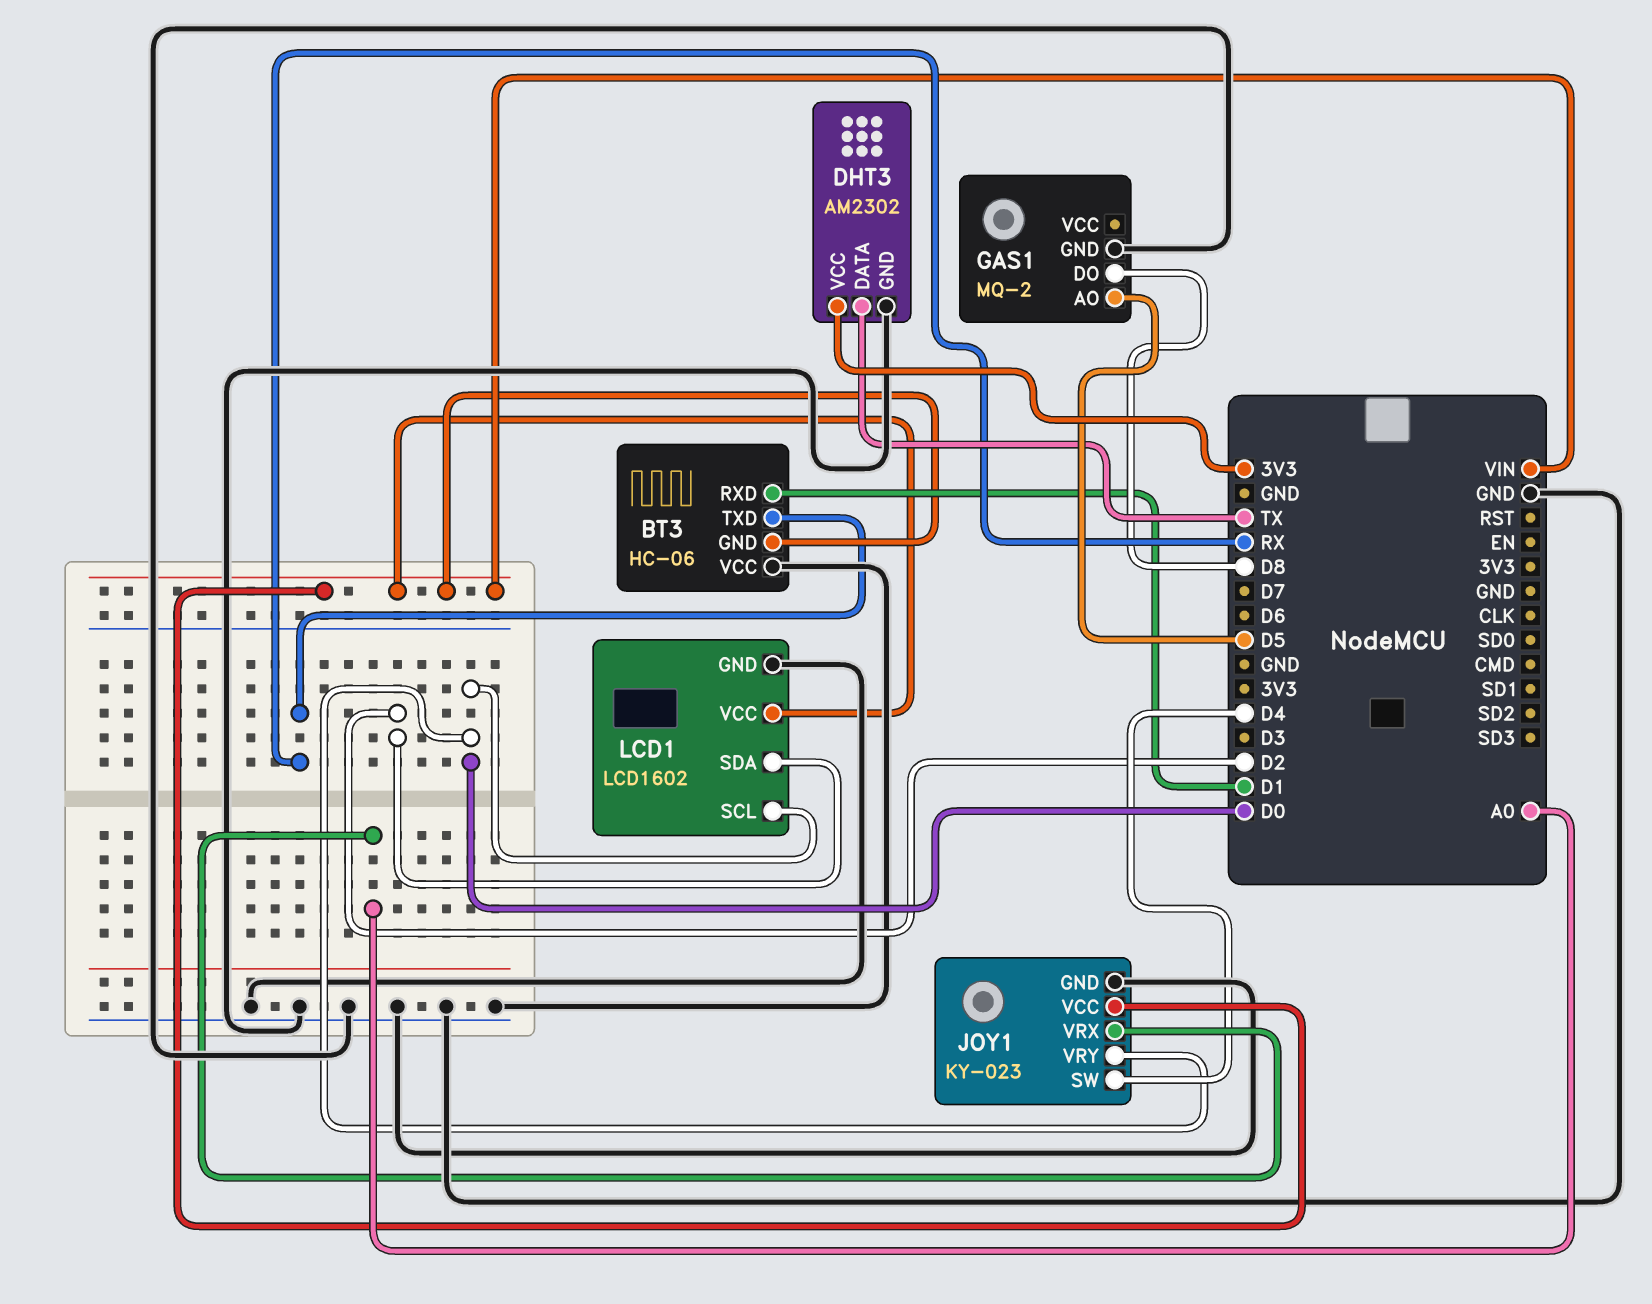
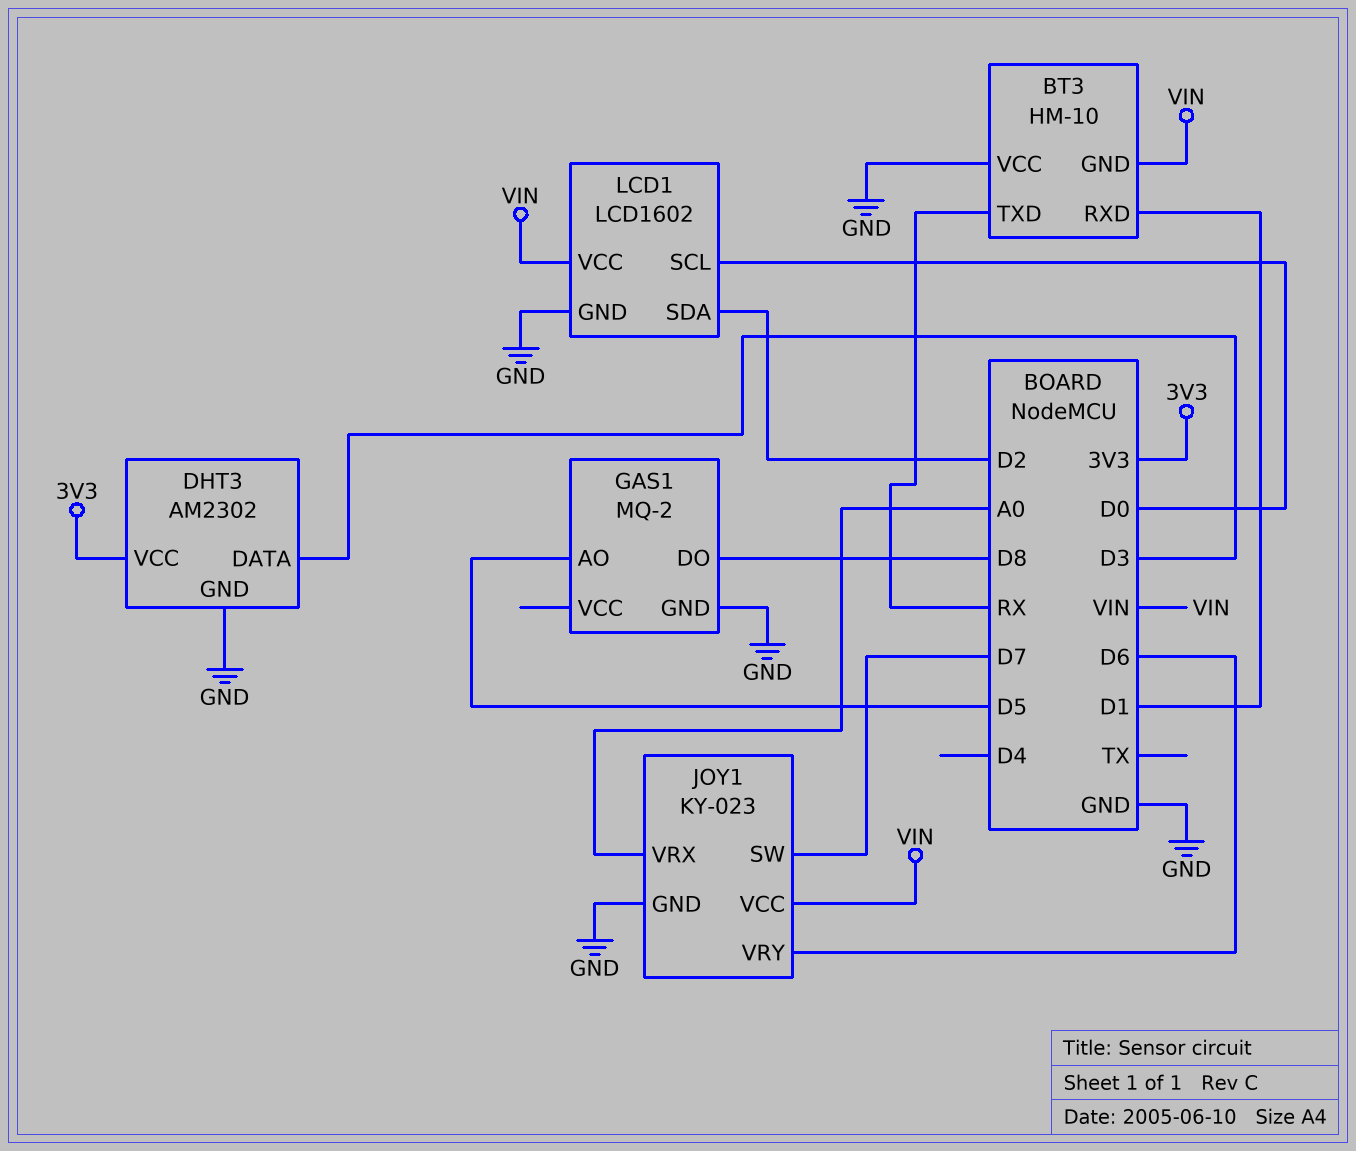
BT3: HC-06 -> HM-10
DHT3 pin DATA: TX -> D3
JOY1 pin SW: D4 -> D7
JOY1 pin VRY: D0 -> D6

